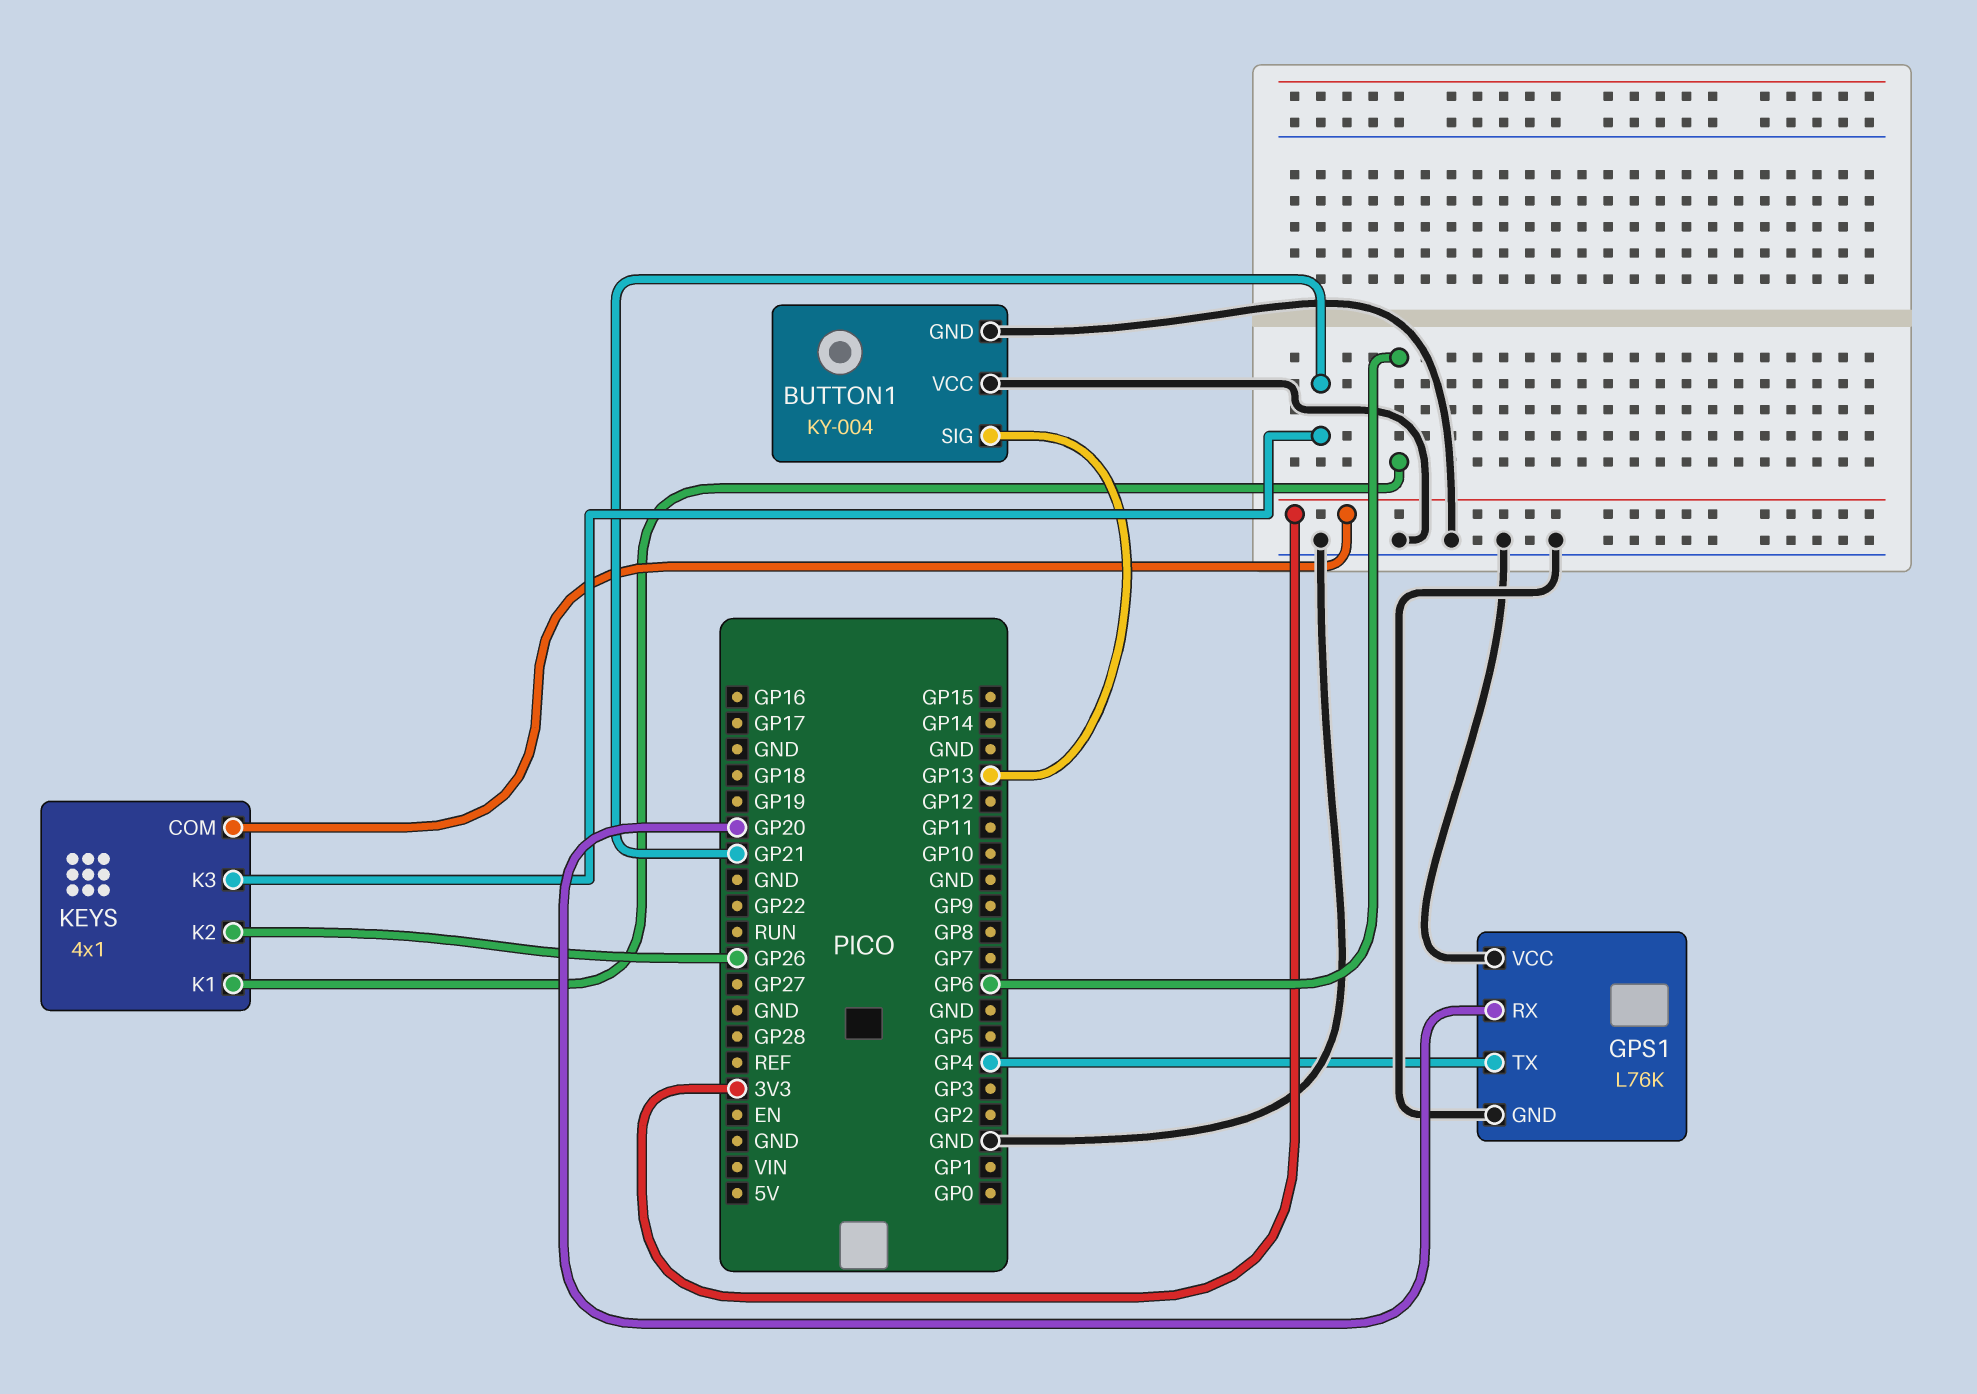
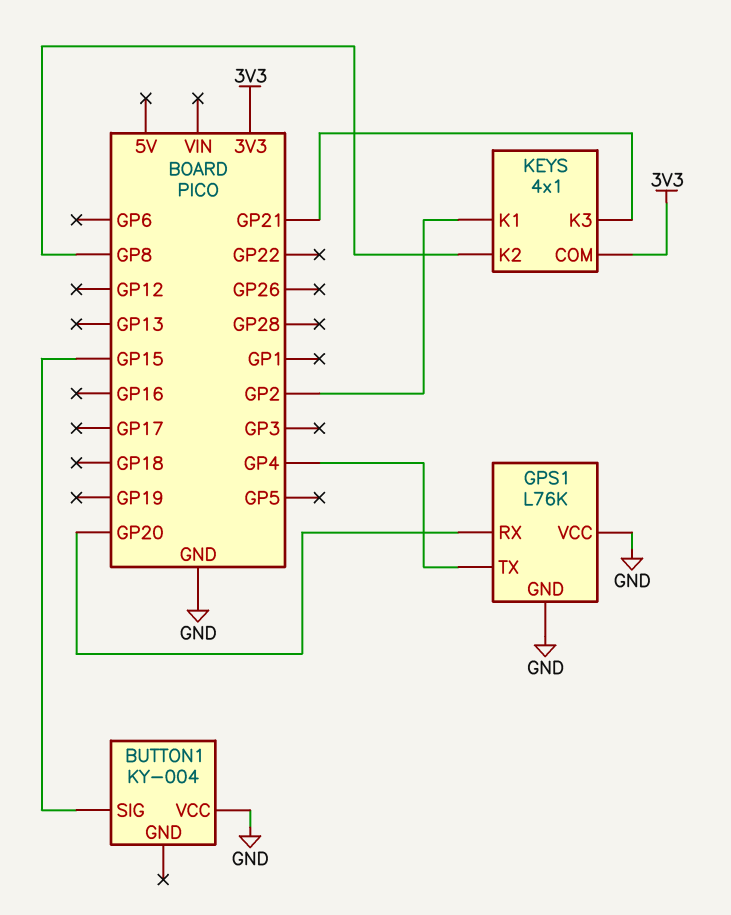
BUTTON1 pin GND: GND -> none
BUTTON1 pin SIG: GP13 -> GP15
KEYS pin K1: GP6 -> GP2
KEYS pin K2: GP26 -> GP8

